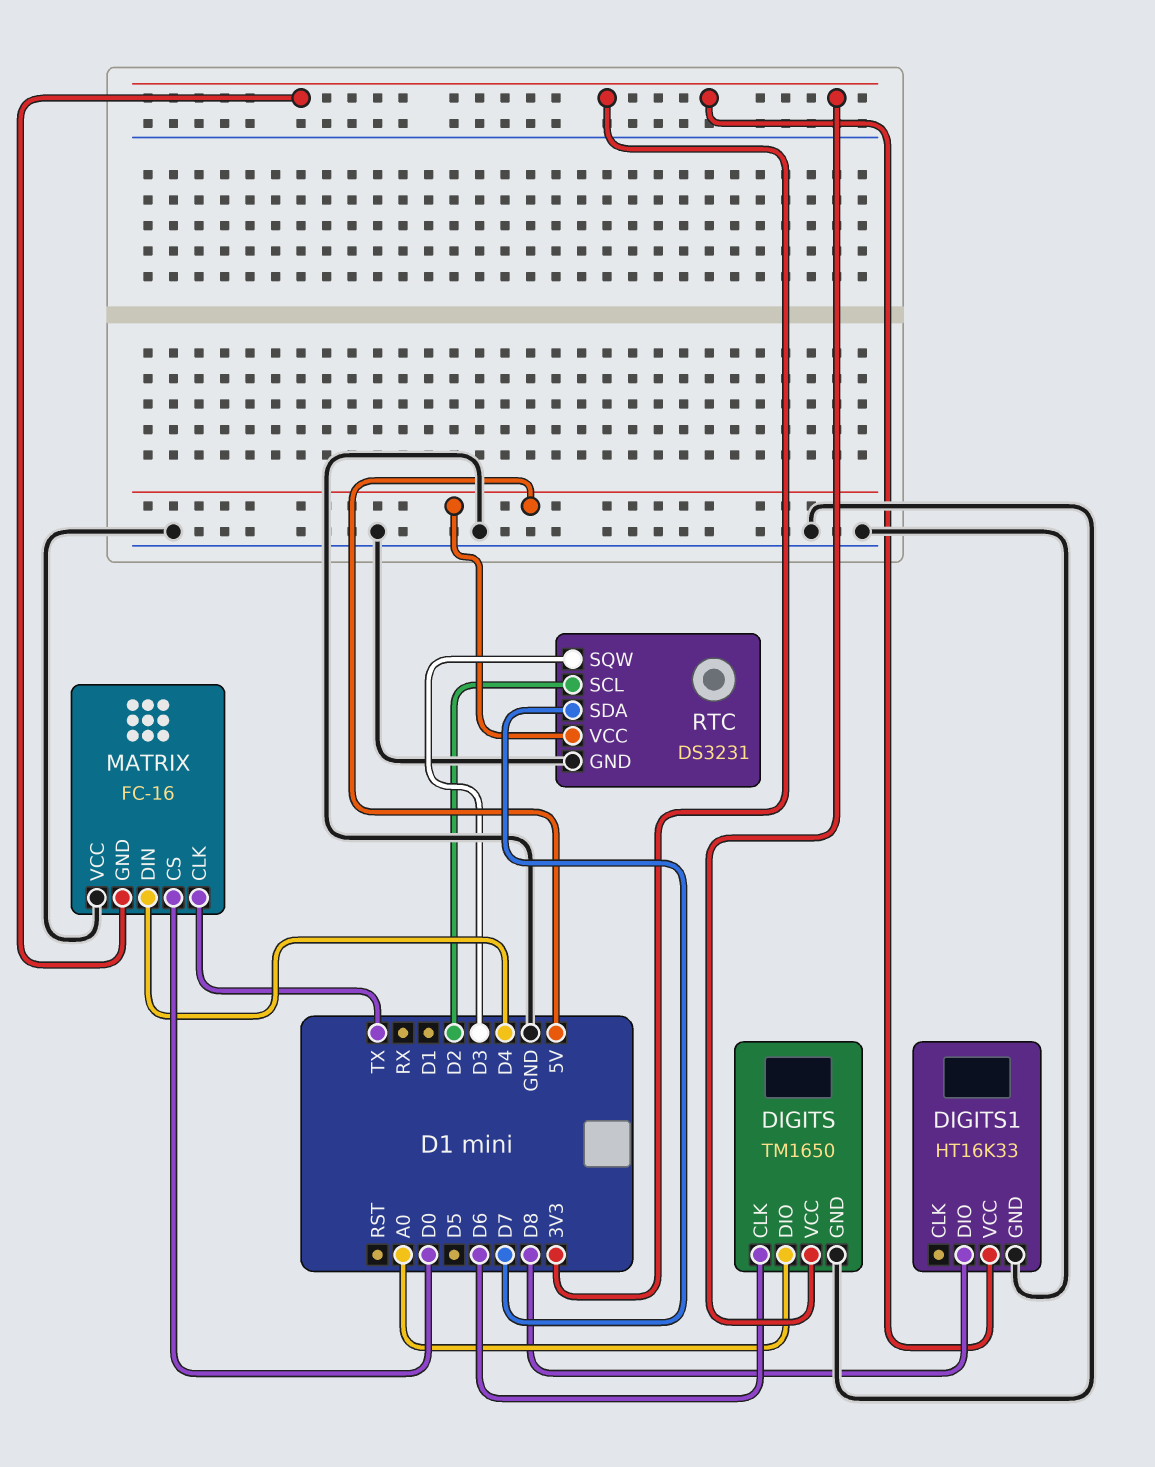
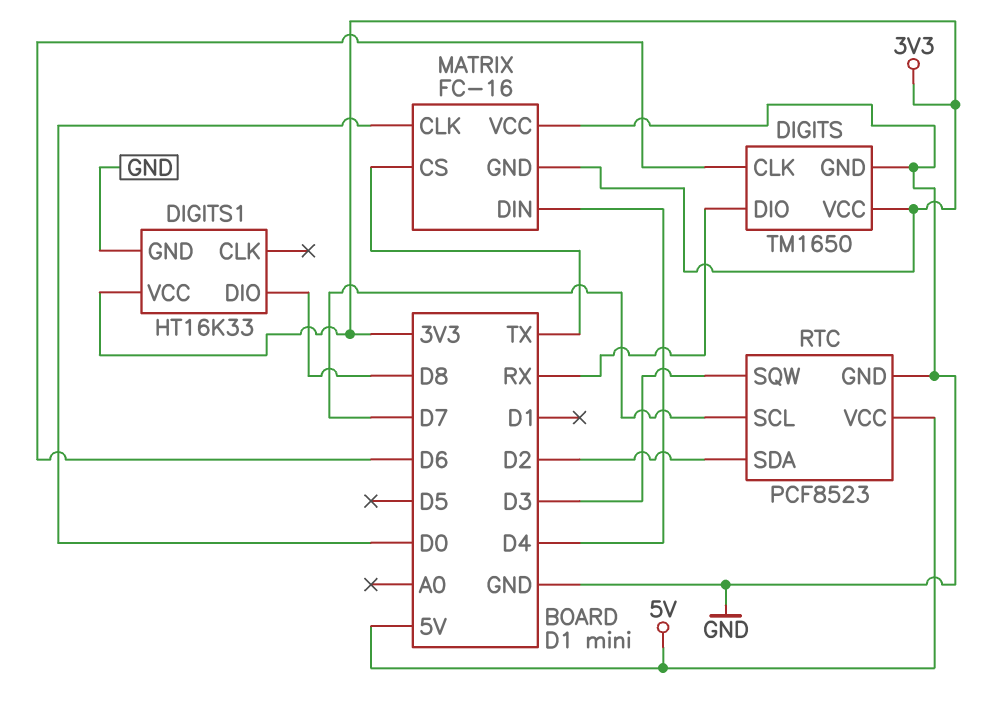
DIGITS pin DIO: A0 -> RX
MATRIX pin CLK: TX -> D0
MATRIX pin CS: D0 -> TX
RTC: DS3231 -> PCF8523
RTC pin SCL: D2 -> D7
RTC pin SDA: D7 -> D2

